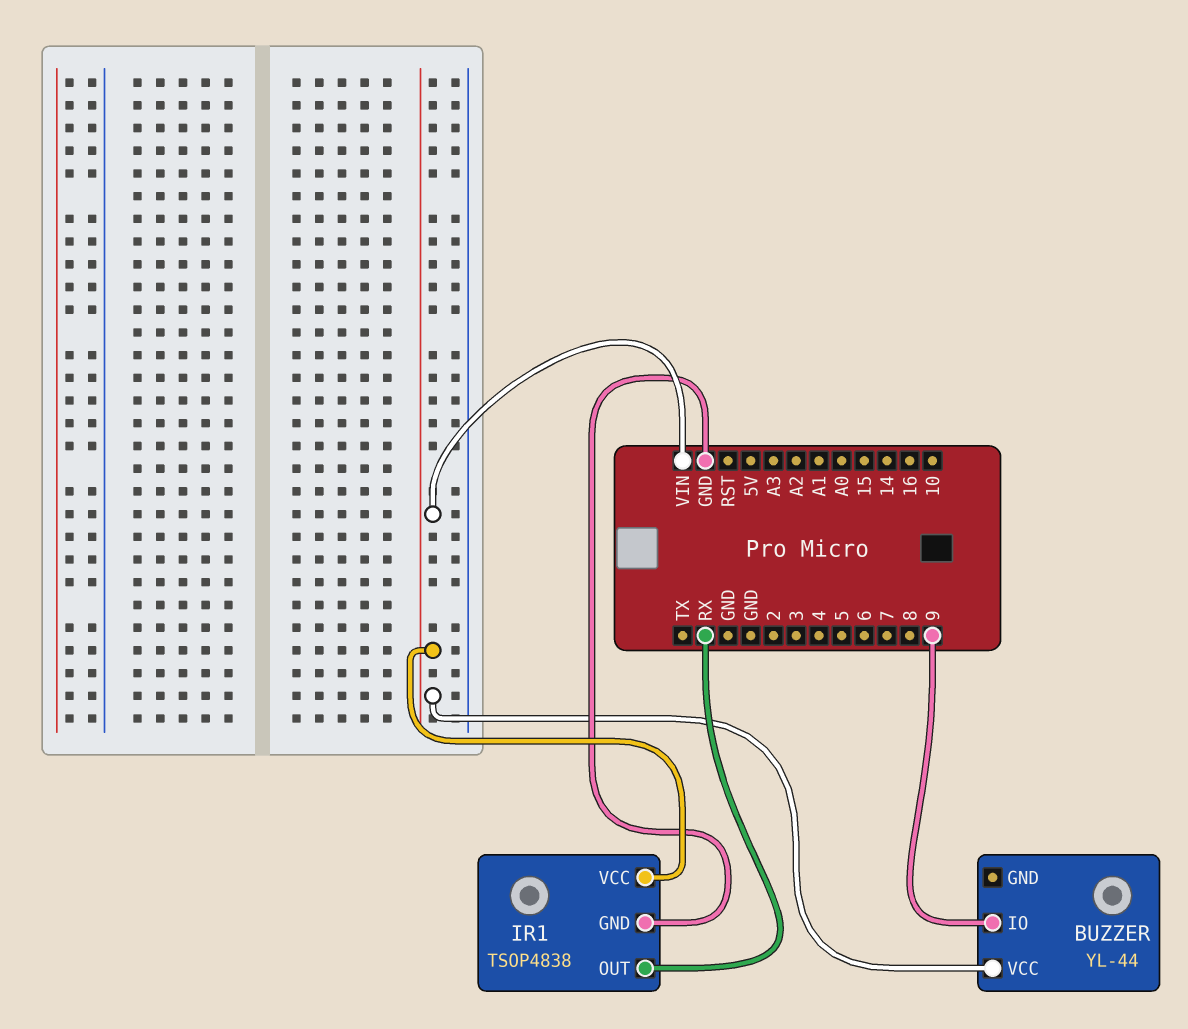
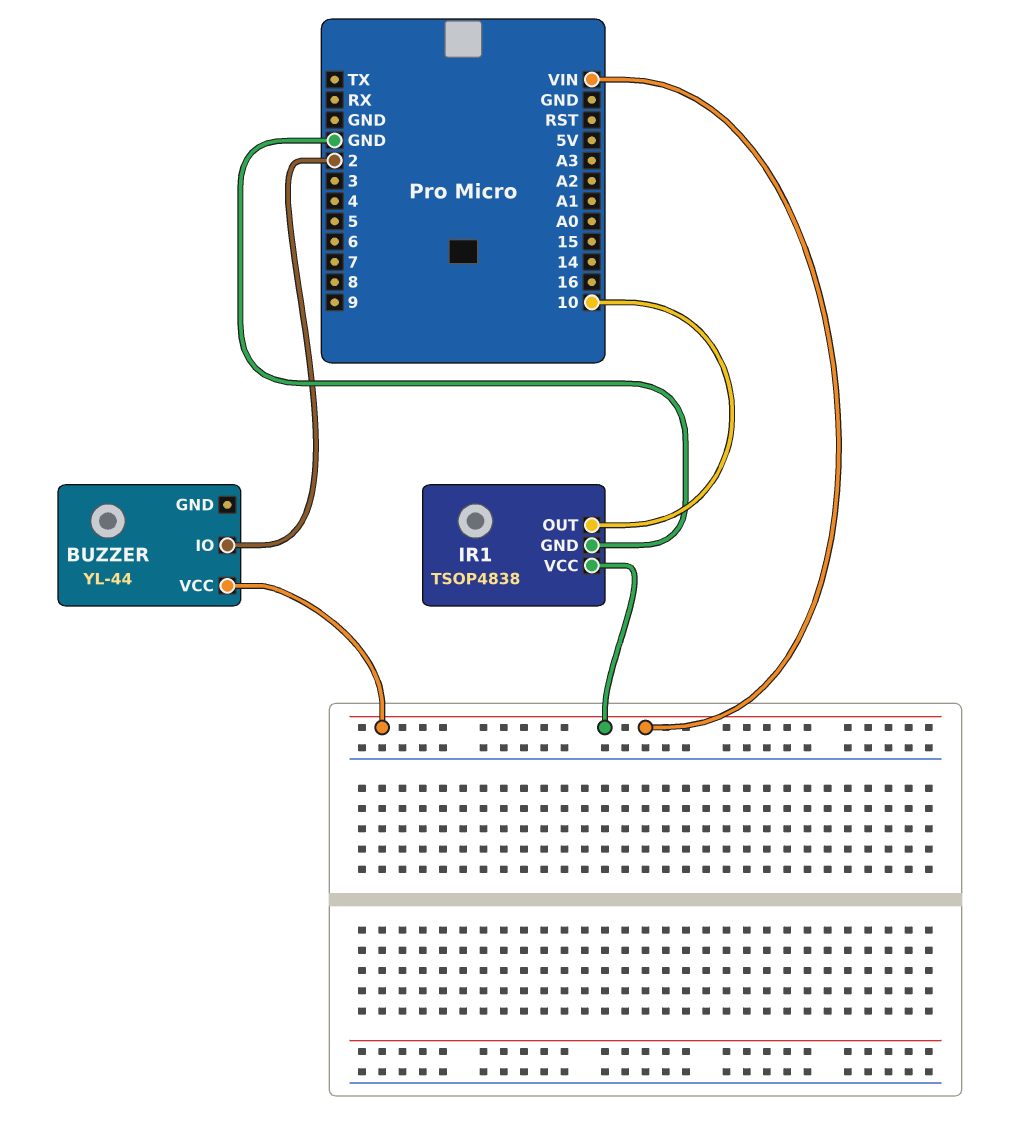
BUZZER pin IO: 9 -> 2
IR1 pin OUT: RX -> 10

